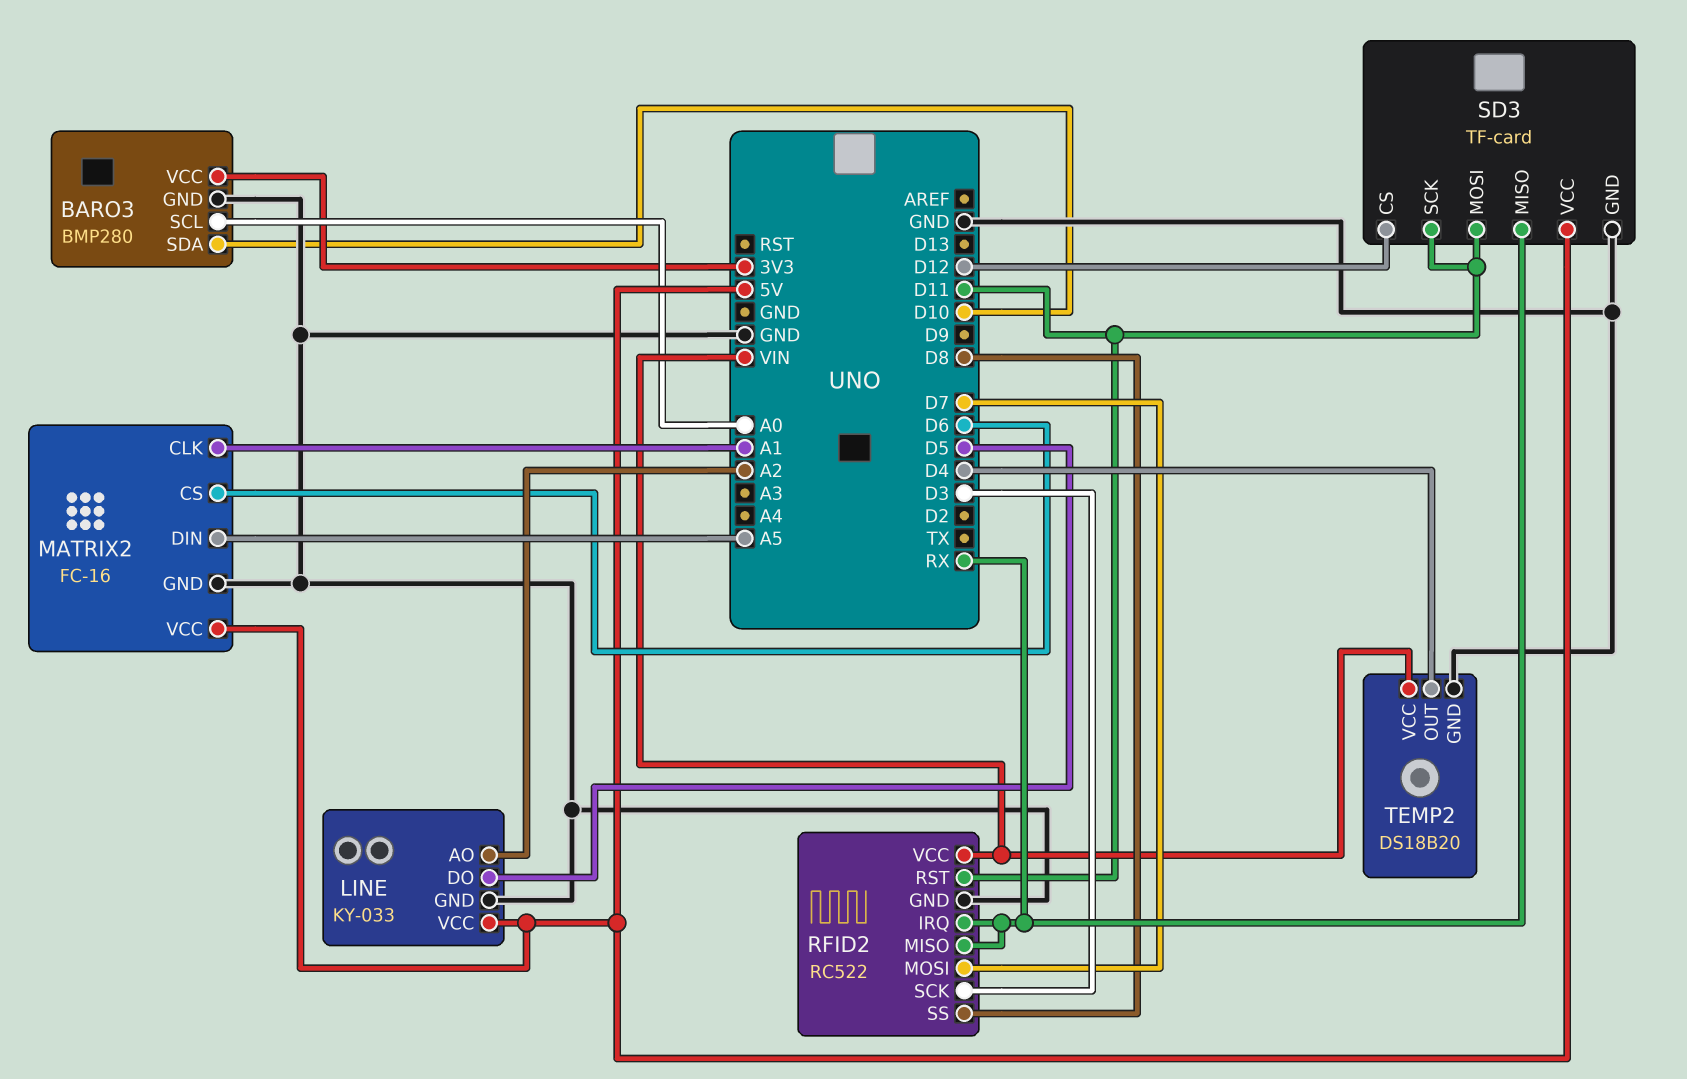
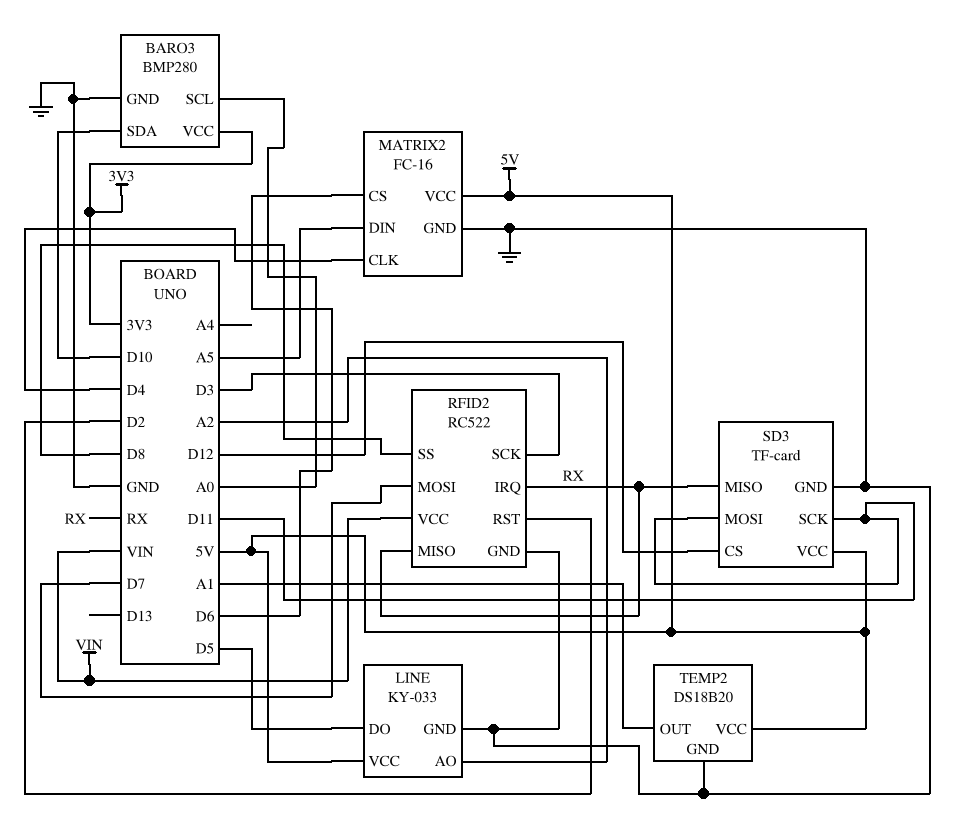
MATRIX2 pin CLK: A1 -> D4
RFID2 pin RST: D11 -> D2
TEMP2 pin OUT: D4 -> A1
TEMP2 pin VCC: VIN -> 5V

